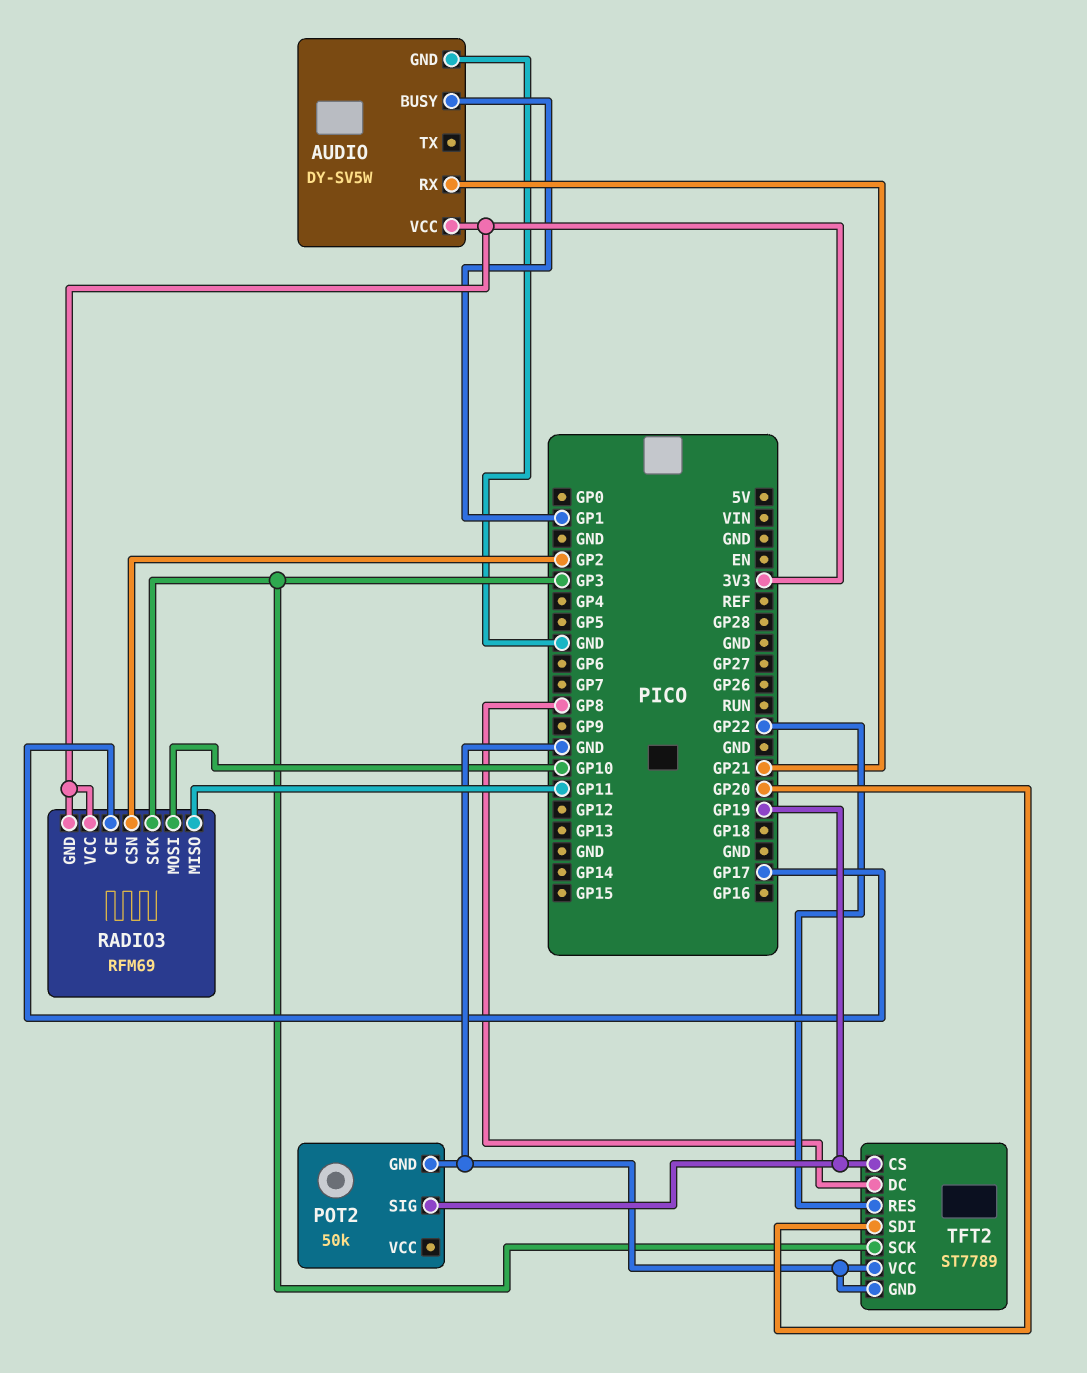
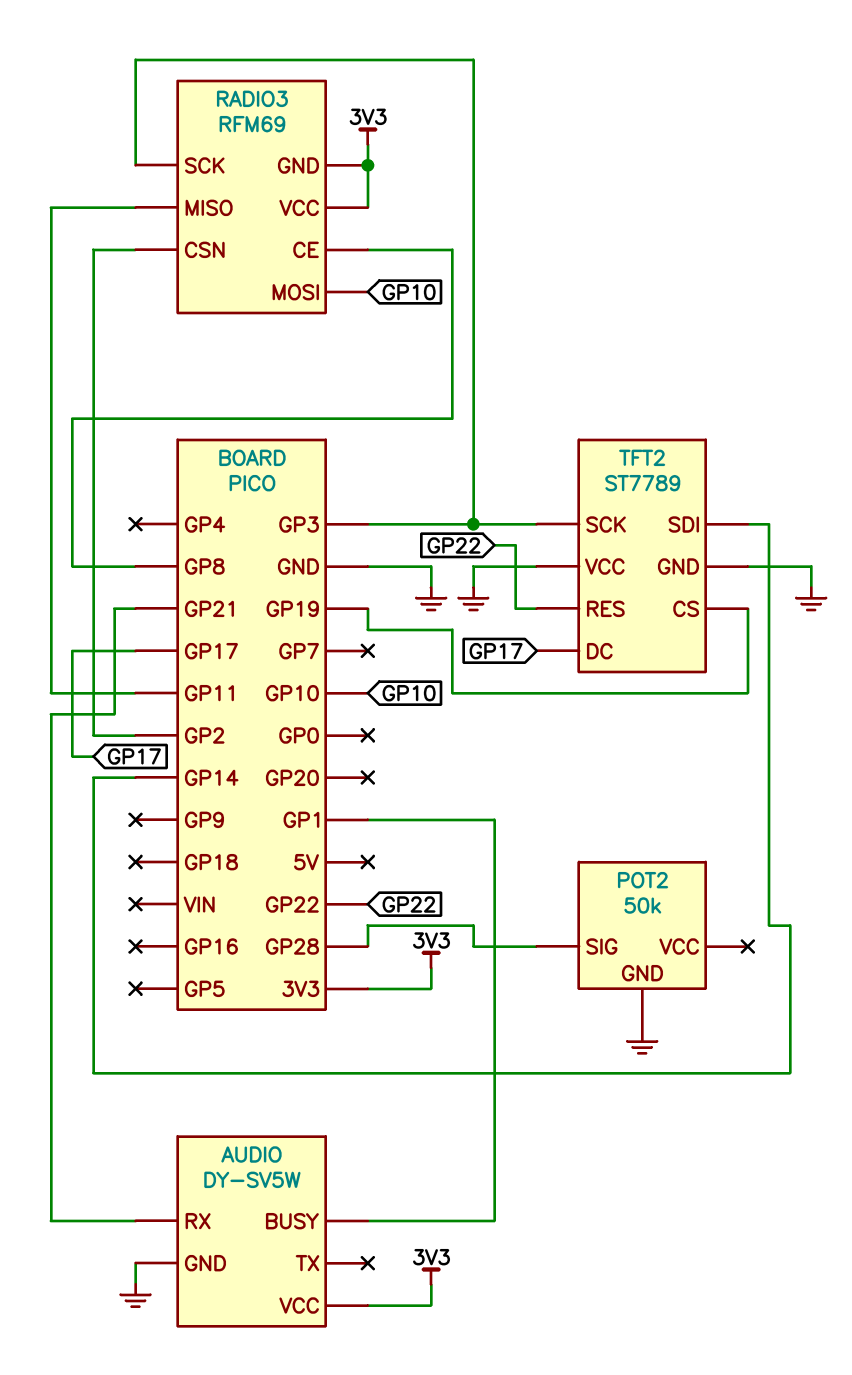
POT2 pin SIG: GP19 -> GP28
RADIO3 pin CE: GP17 -> GP8
TFT2 pin DC: GP8 -> GP17
TFT2 pin SDI: GP20 -> GP14

